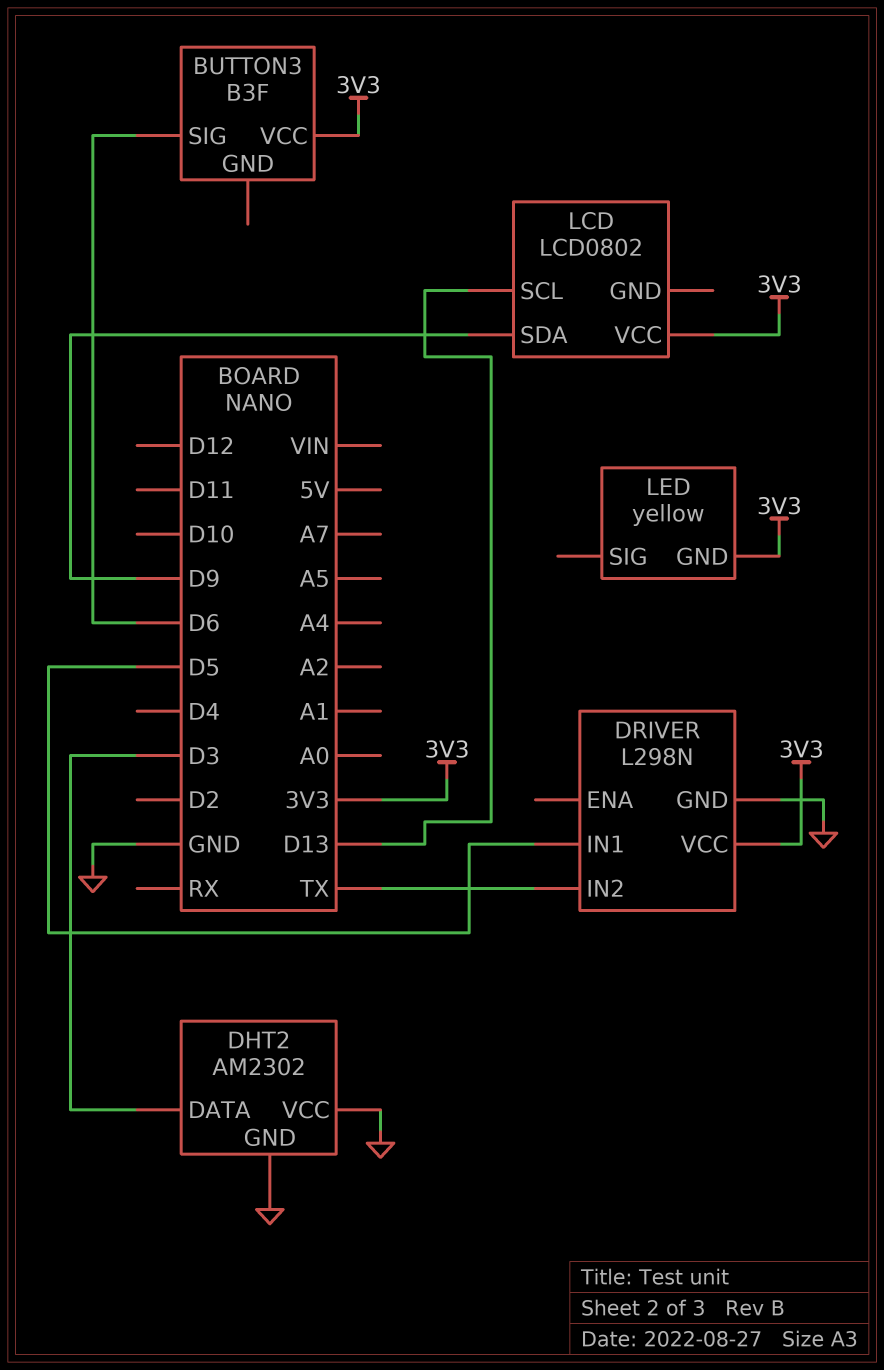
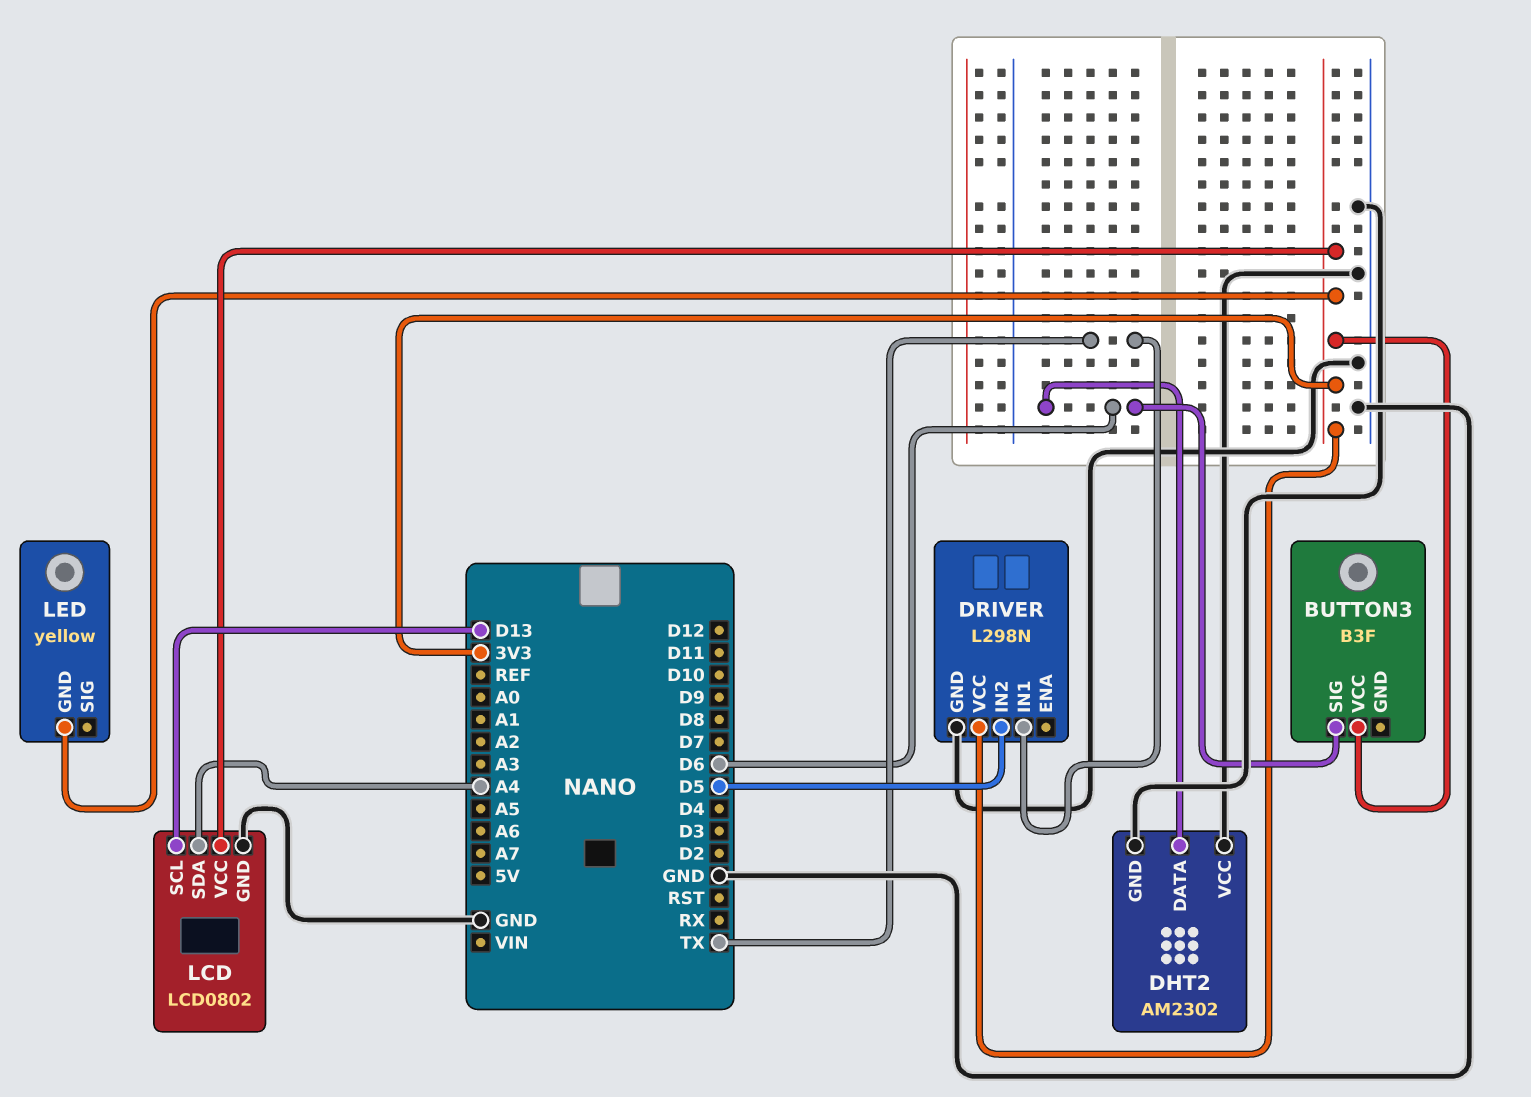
DHT2 pin DATA: D3 -> D6
DRIVER pin IN1: D5 -> TX
DRIVER pin IN2: TX -> D5
LCD pin GND: none -> GND
LCD pin SDA: D9 -> A4

